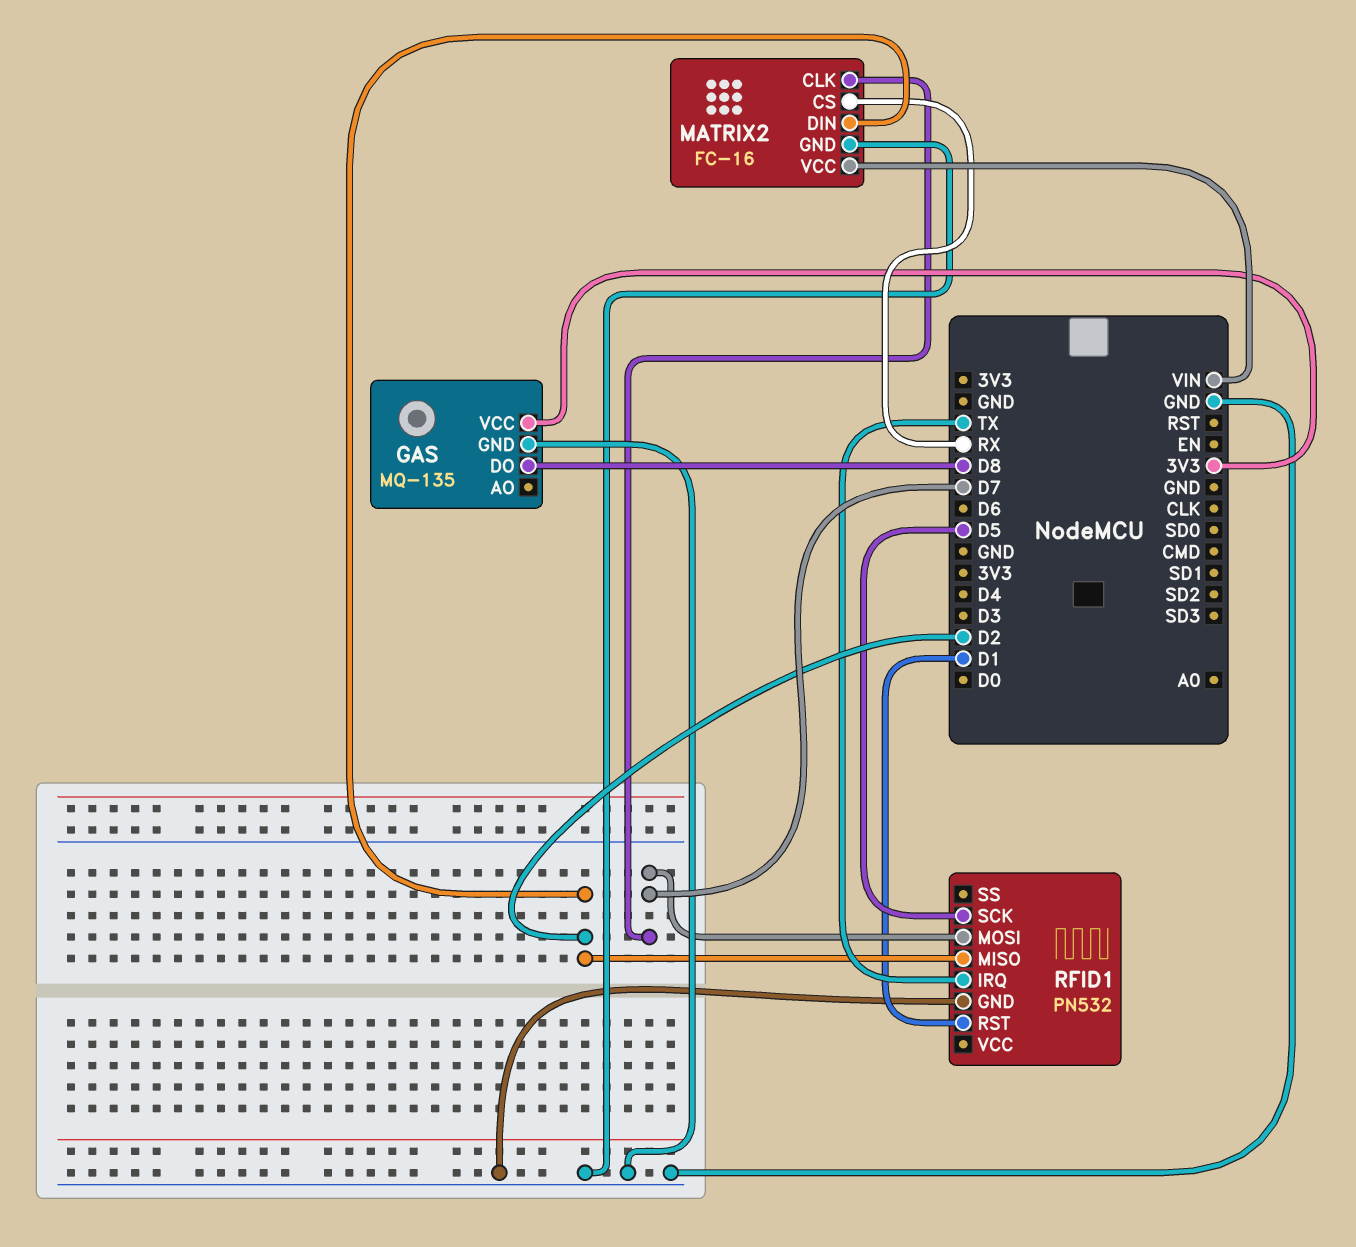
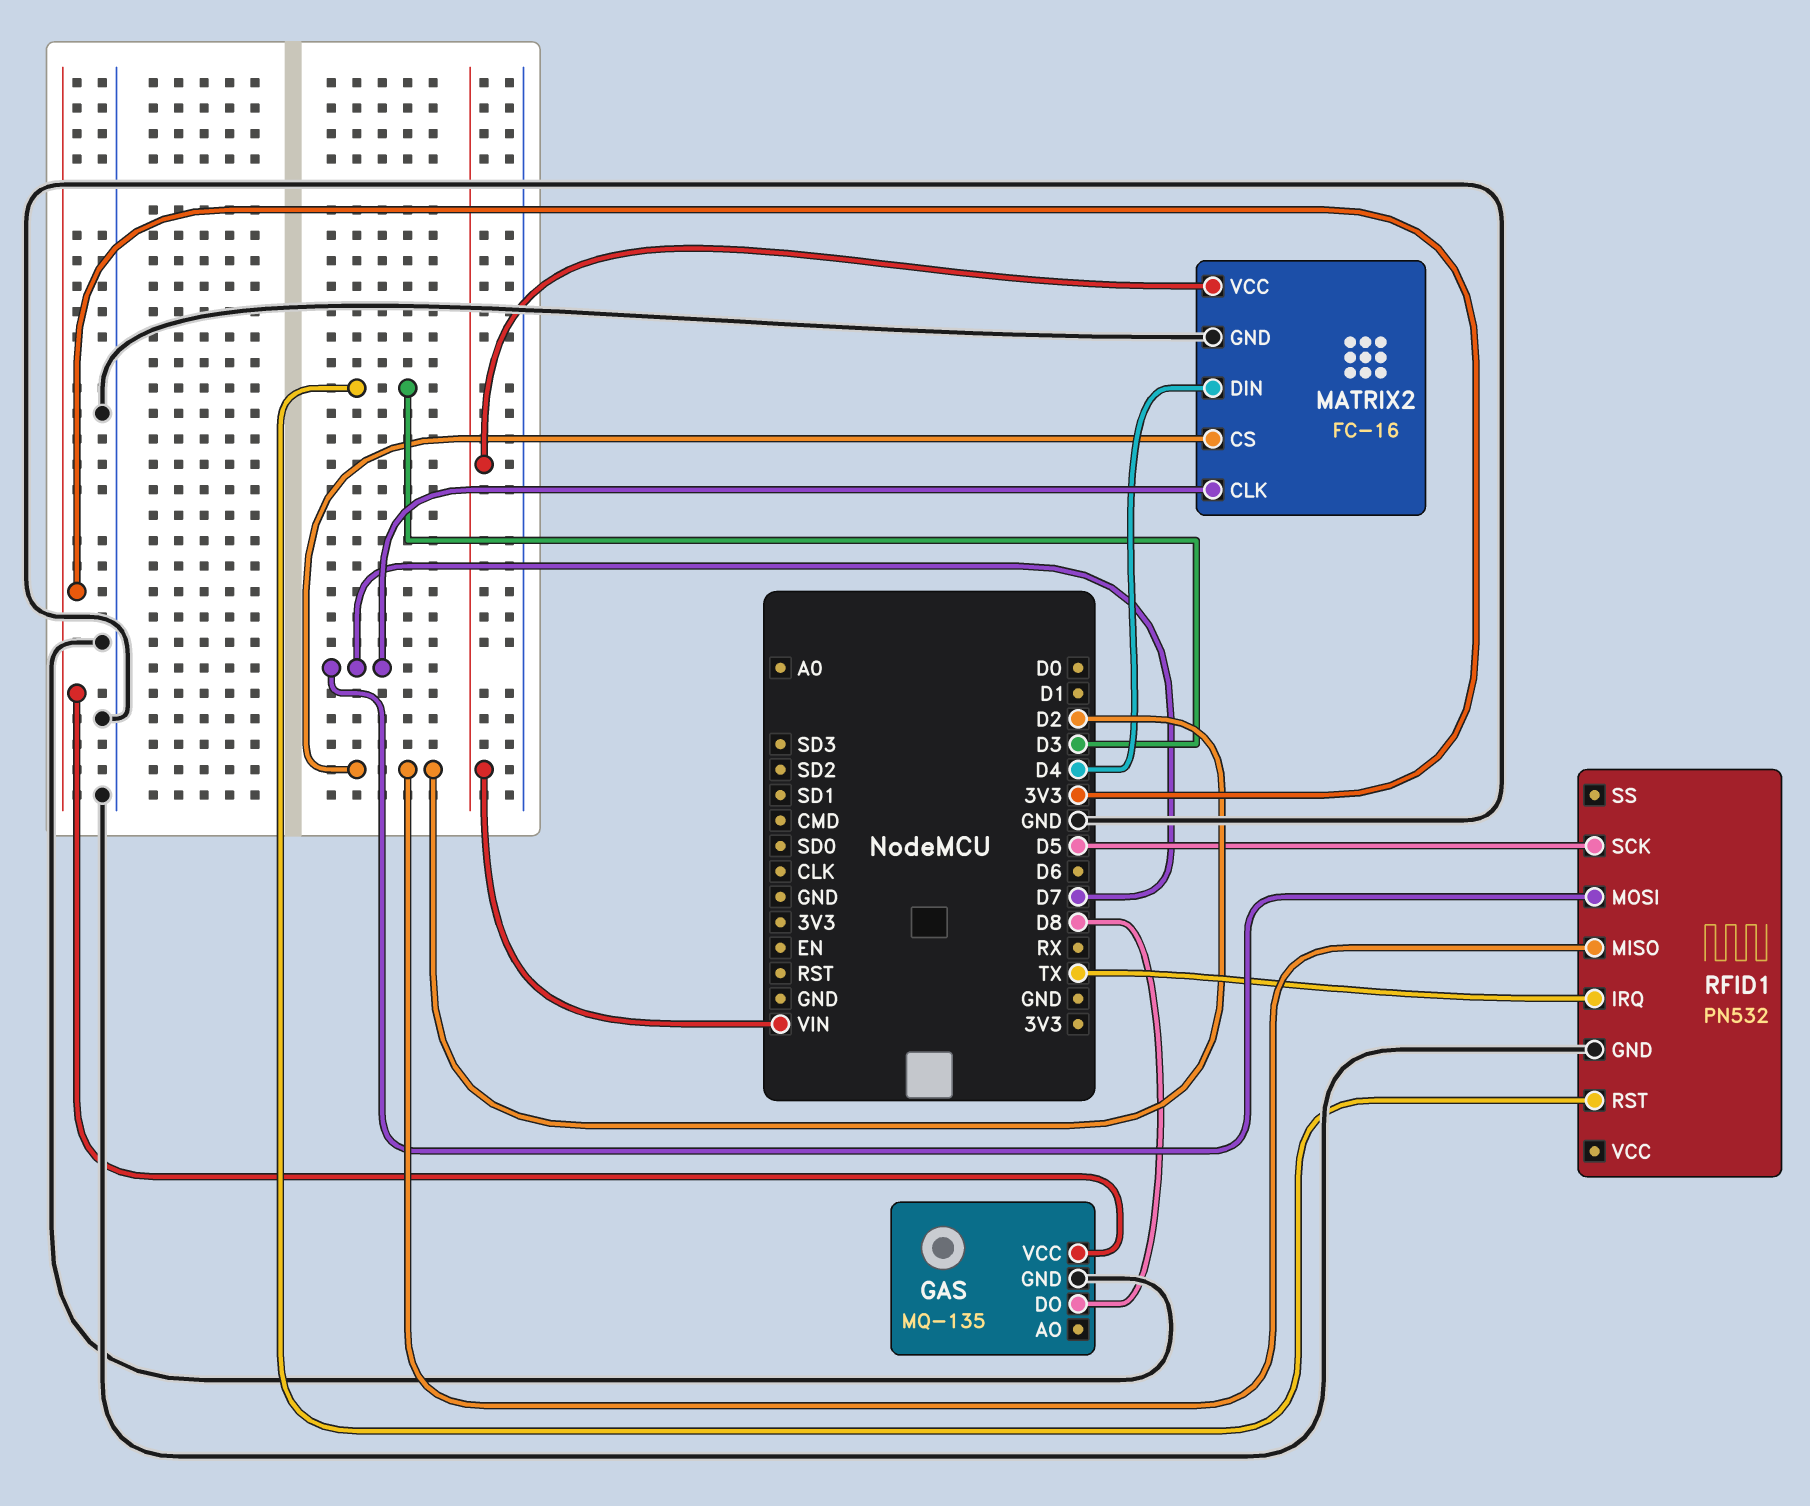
MATRIX2 pin CS: RX -> D2
MATRIX2 pin DIN: D2 -> D4
RFID1 pin RST: D1 -> D3

